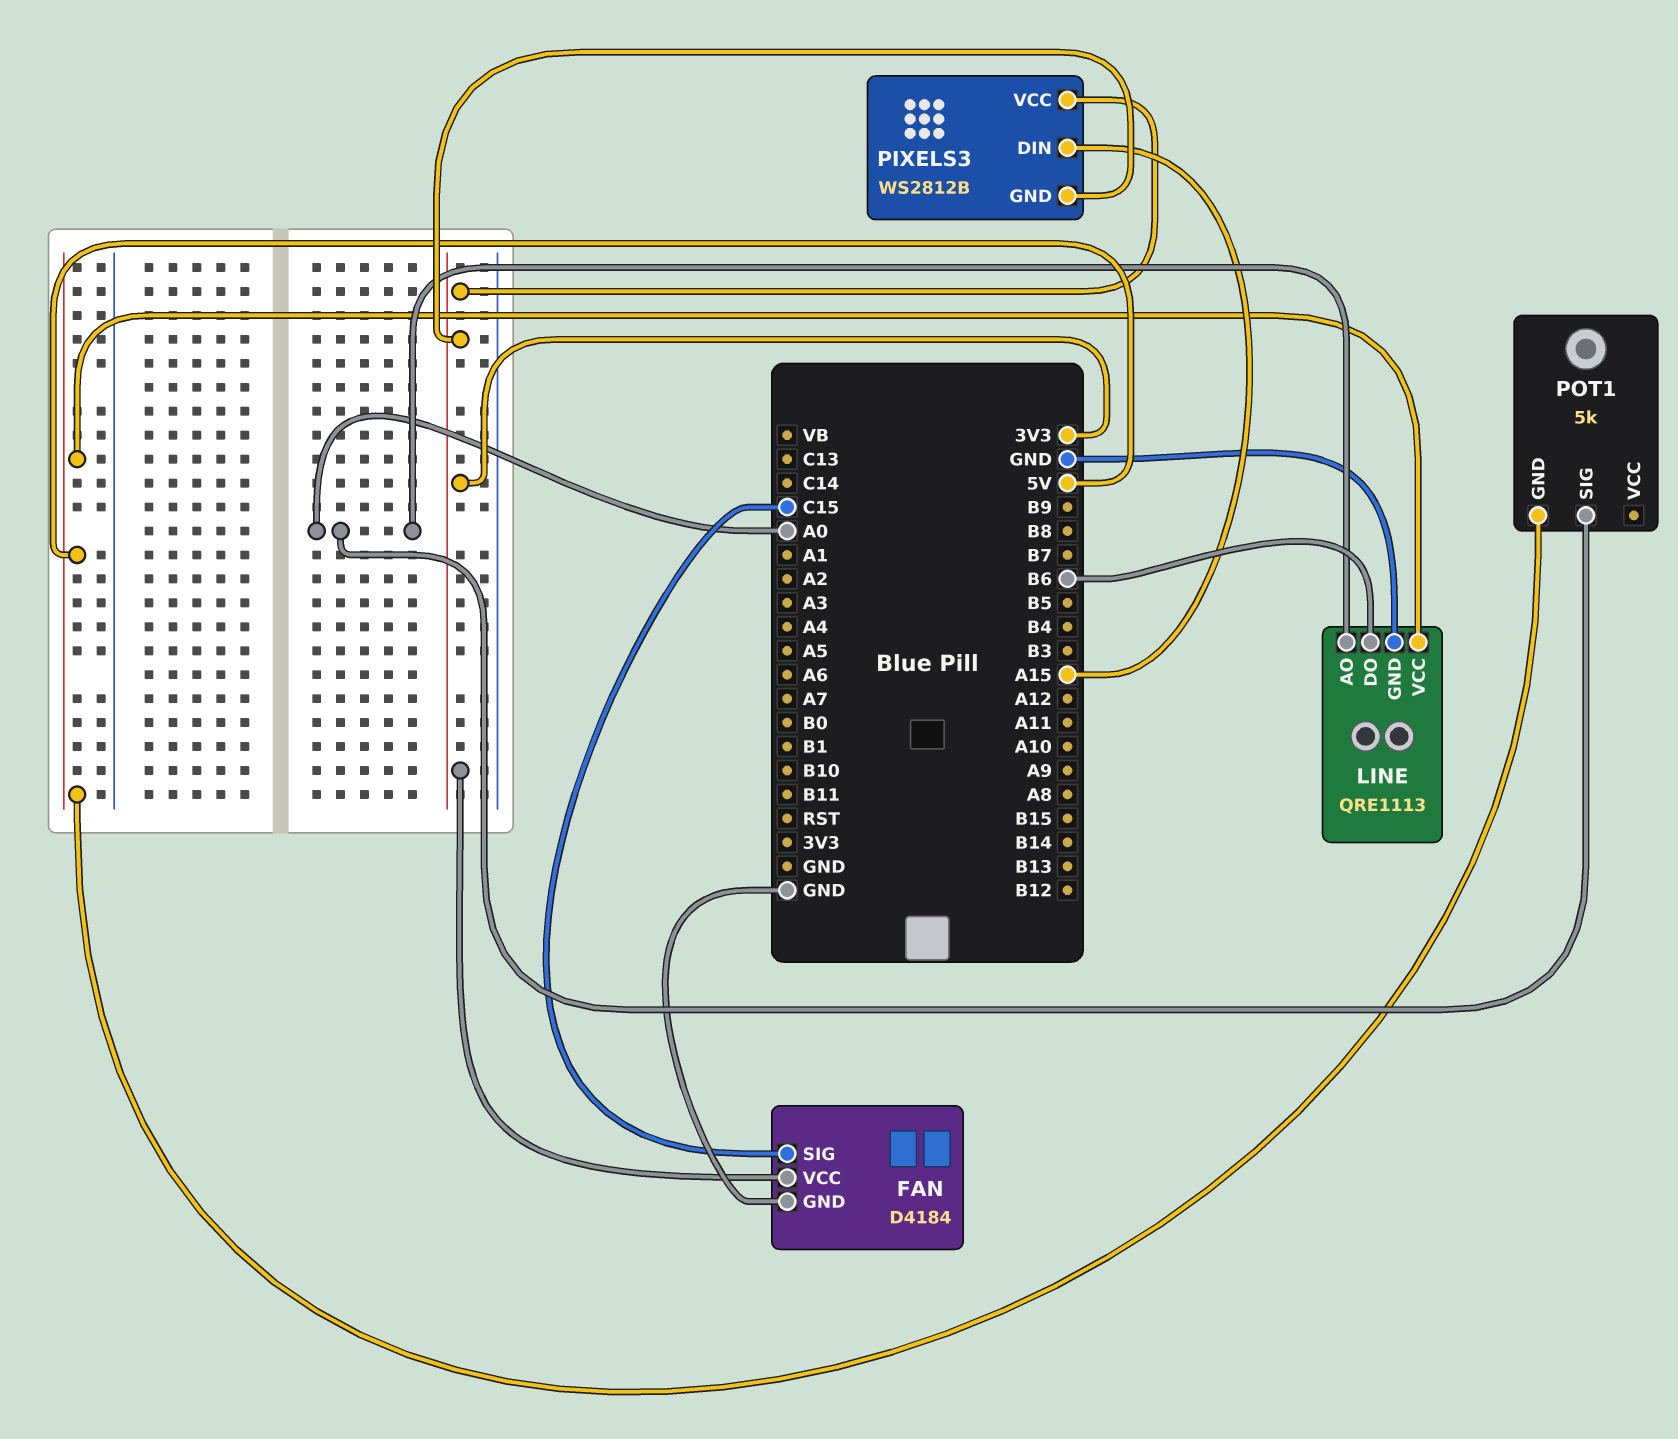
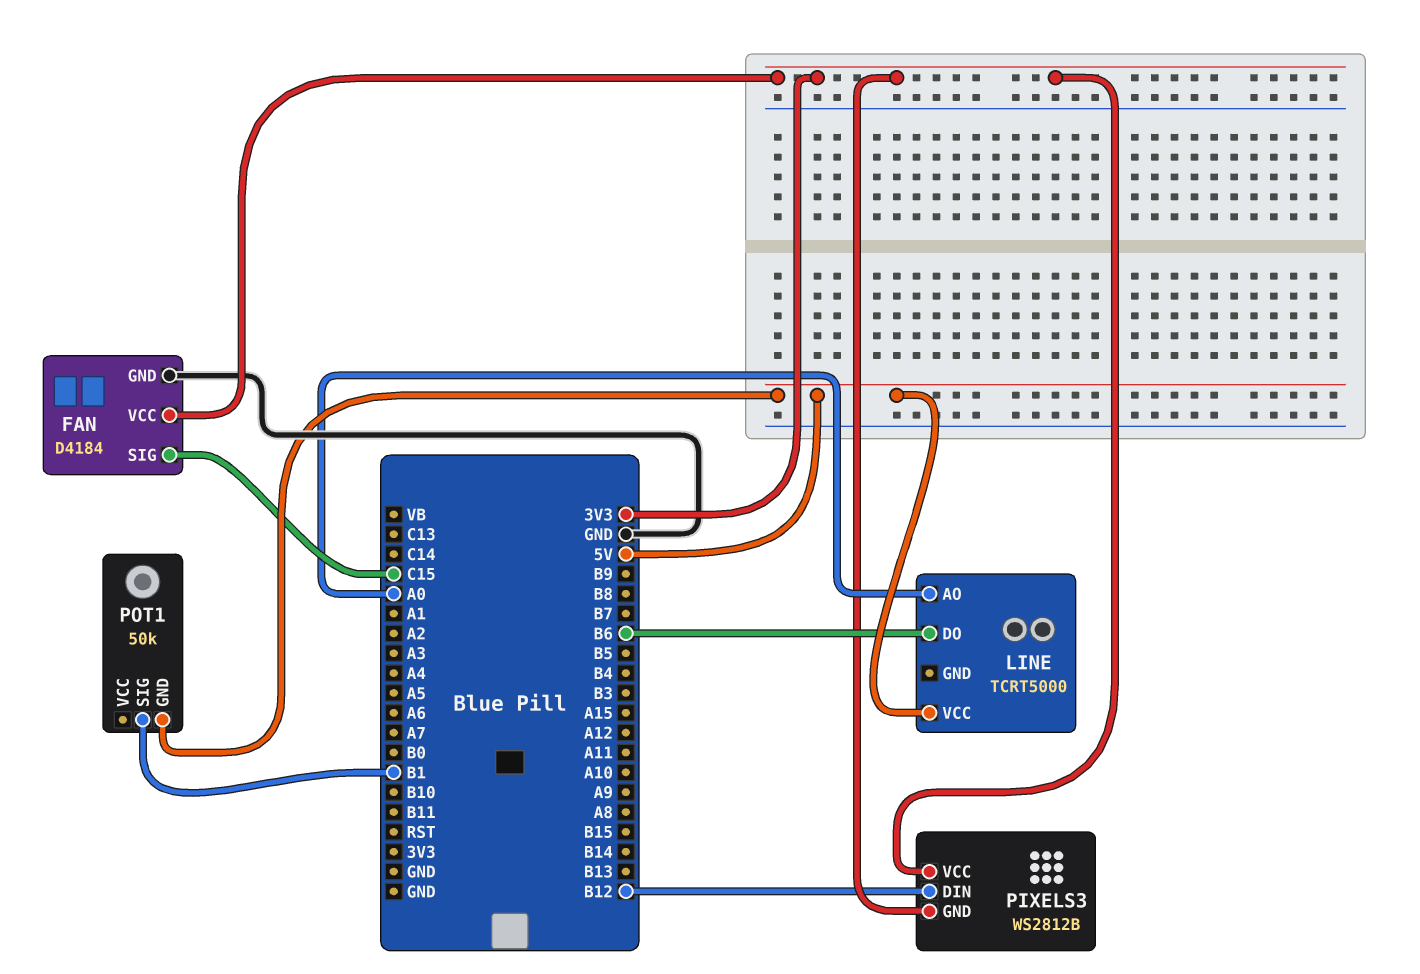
LINE: QRE1113 -> TCRT5000
LINE pin GND: GND -> none
PIXELS3 pin DIN: A15 -> B12
POT1: 5k -> 50k
POT1 pin SIG: A0 -> B1

